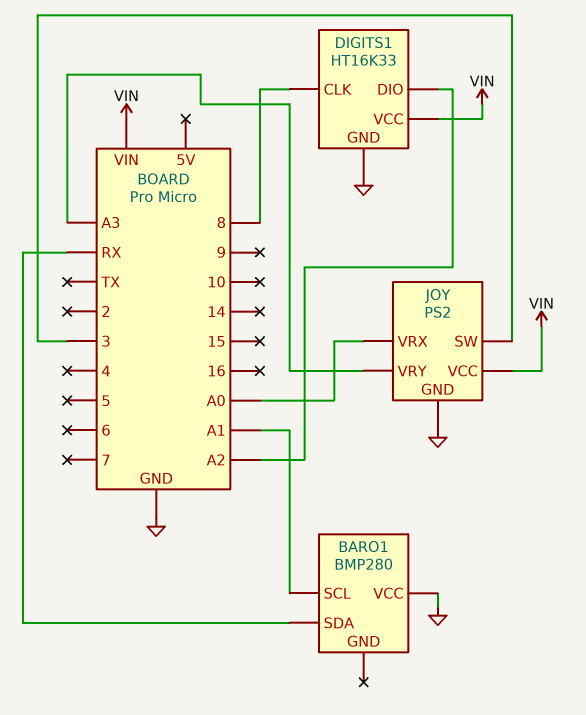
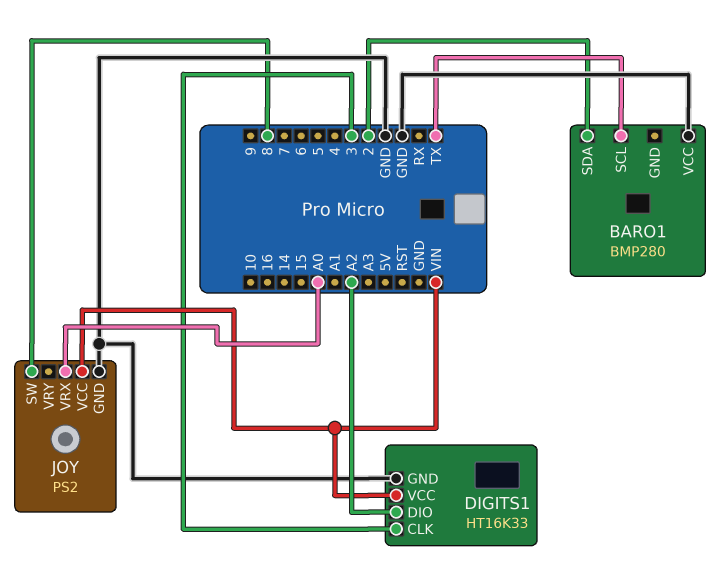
BARO1 pin SCL: A1 -> TX
BARO1 pin SDA: RX -> 2
DIGITS1 pin CLK: 8 -> 3
JOY pin SW: 3 -> 8
JOY pin VRY: A3 -> none

